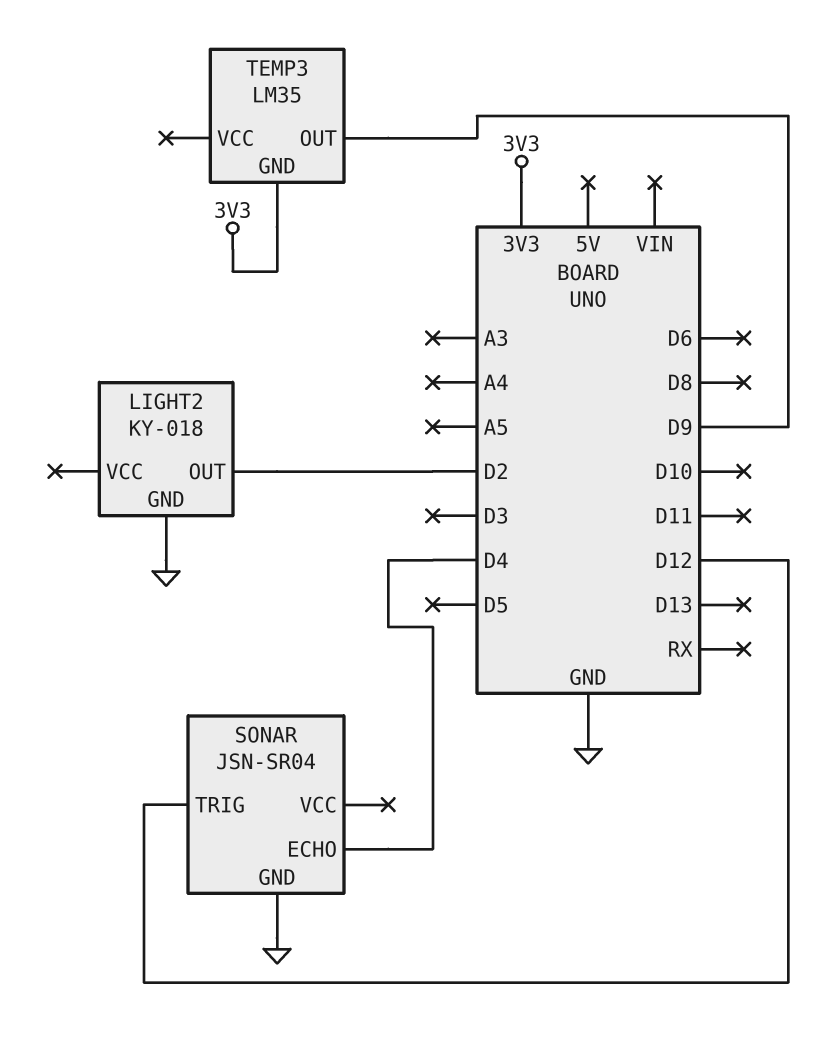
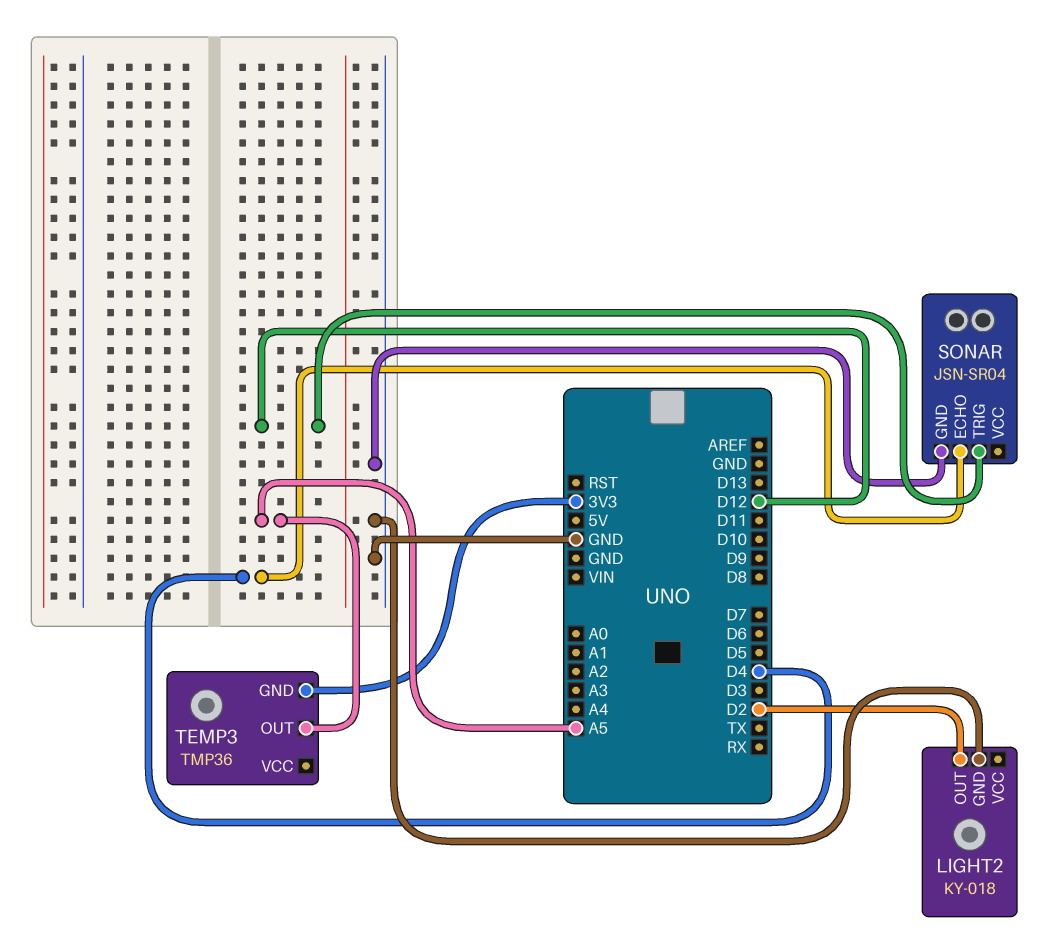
TEMP3: LM35 -> TMP36
TEMP3 pin OUT: D9 -> A5

